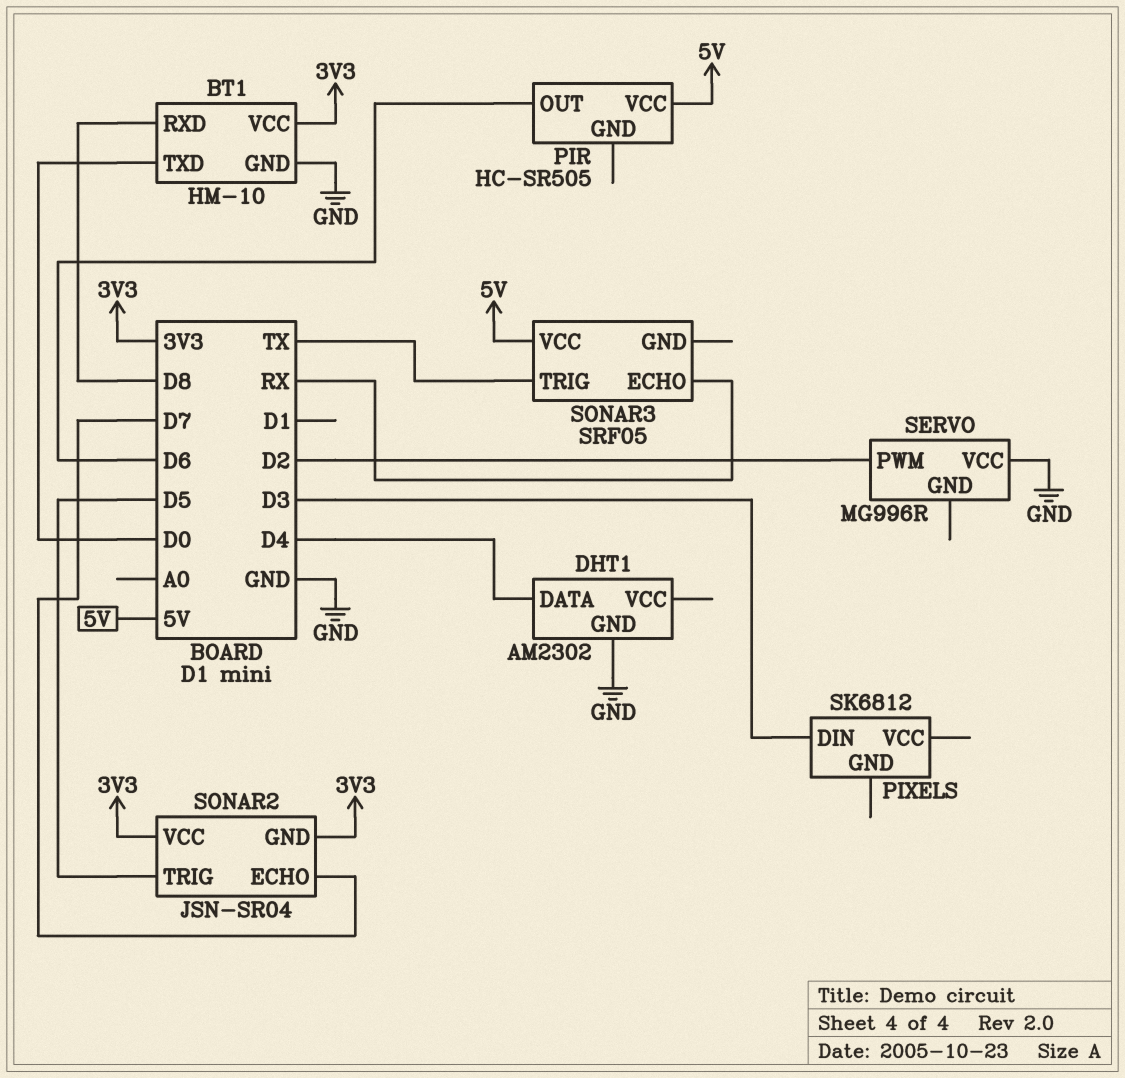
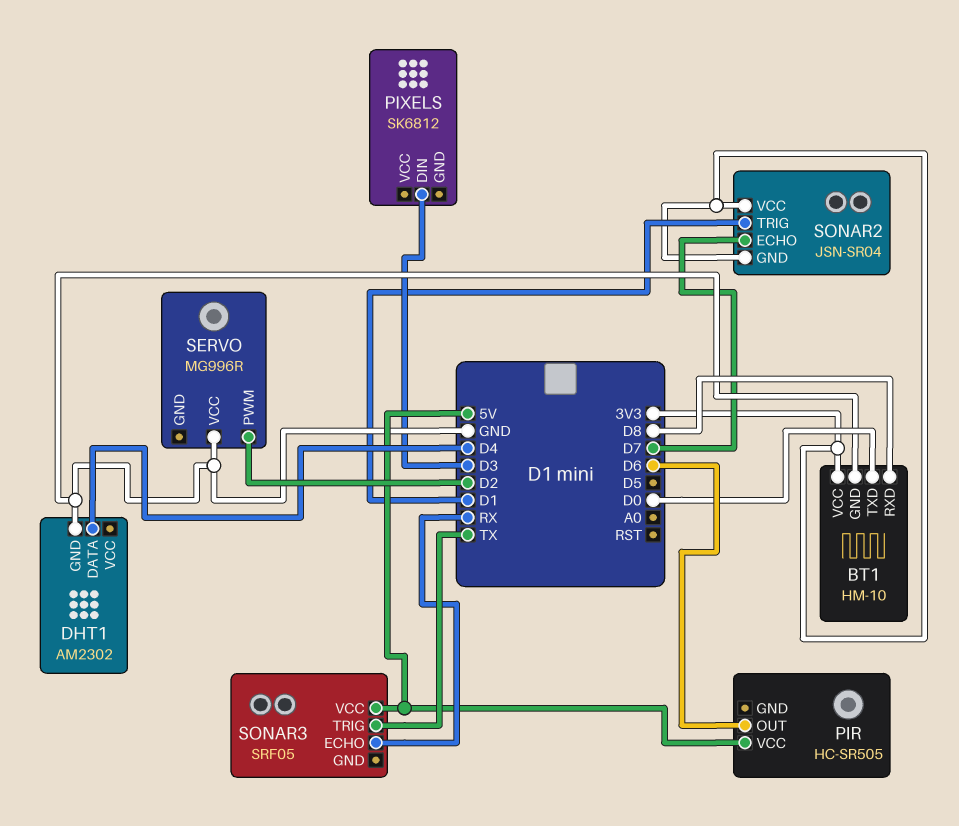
SONAR2 pin TRIG: D5 -> D1

